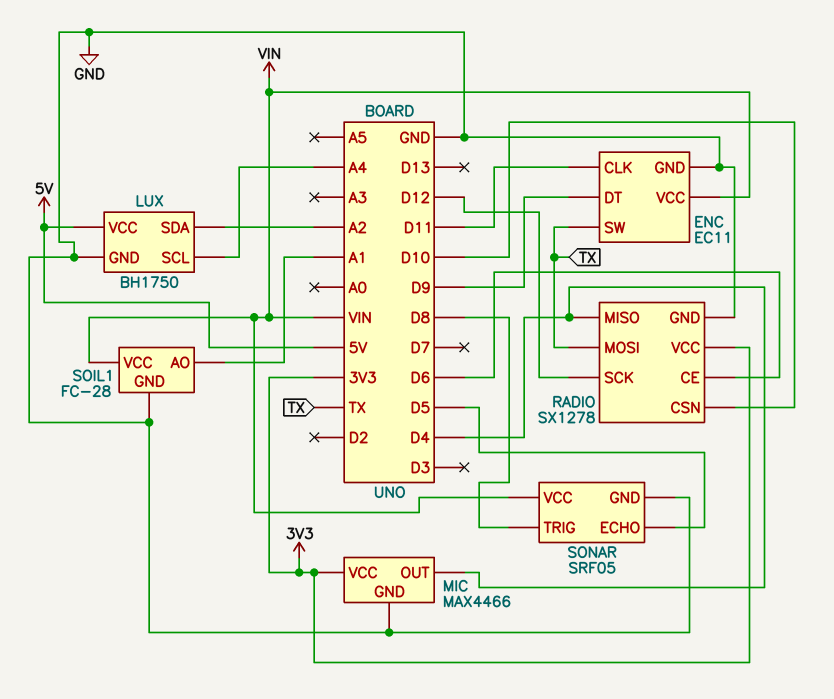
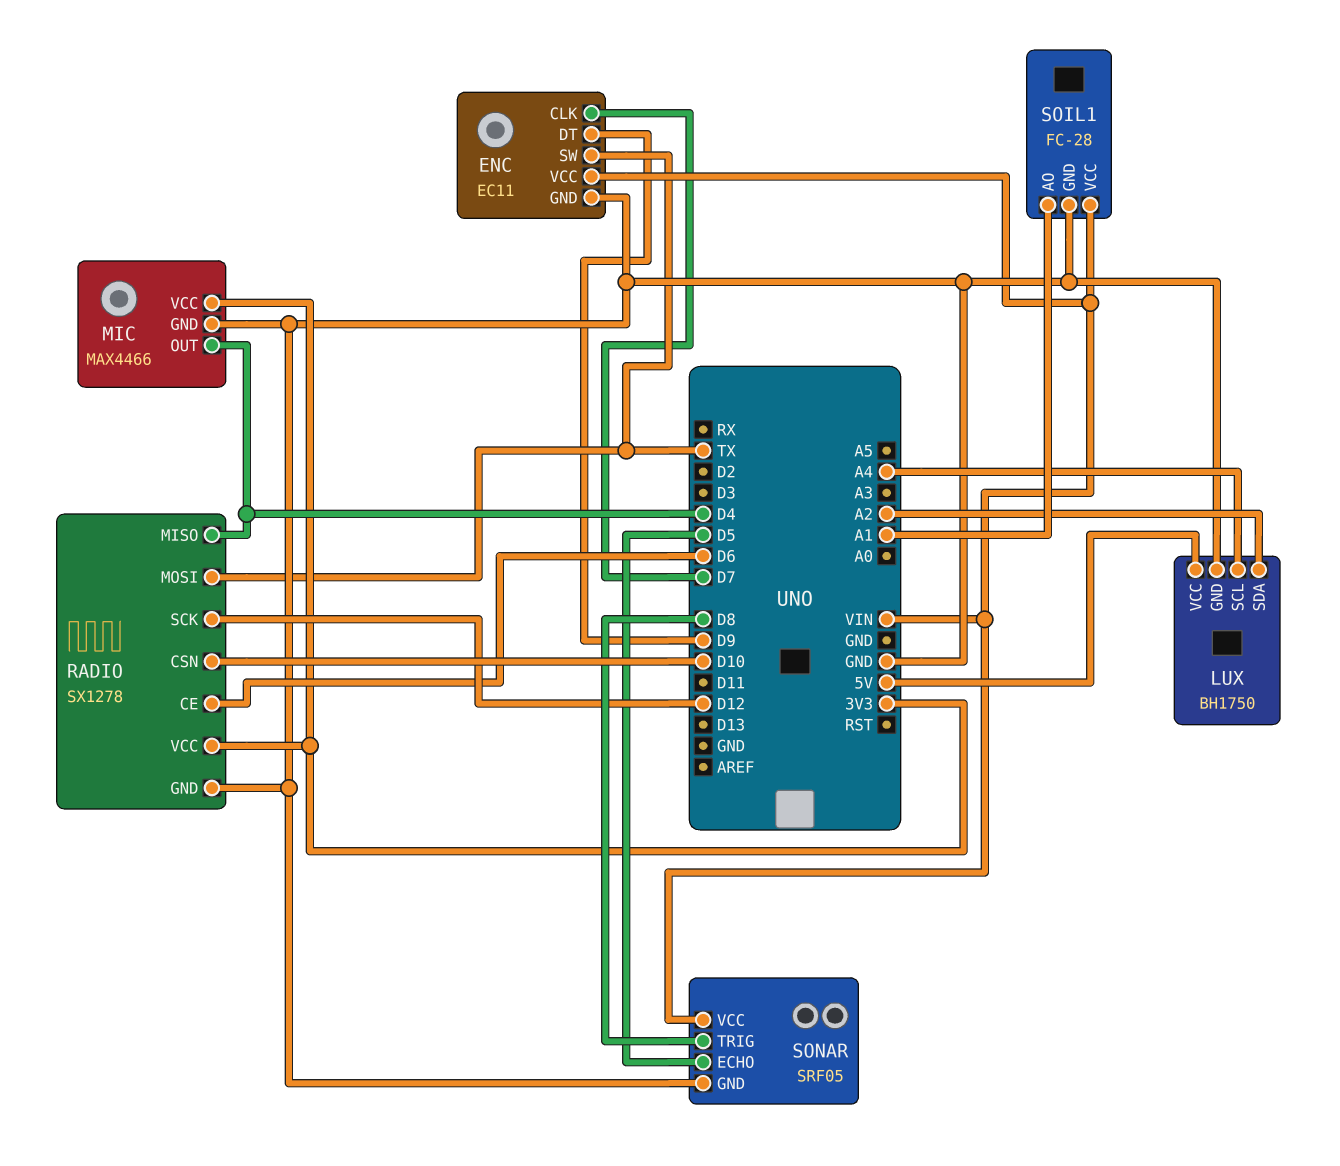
ENC pin CLK: D11 -> D7

